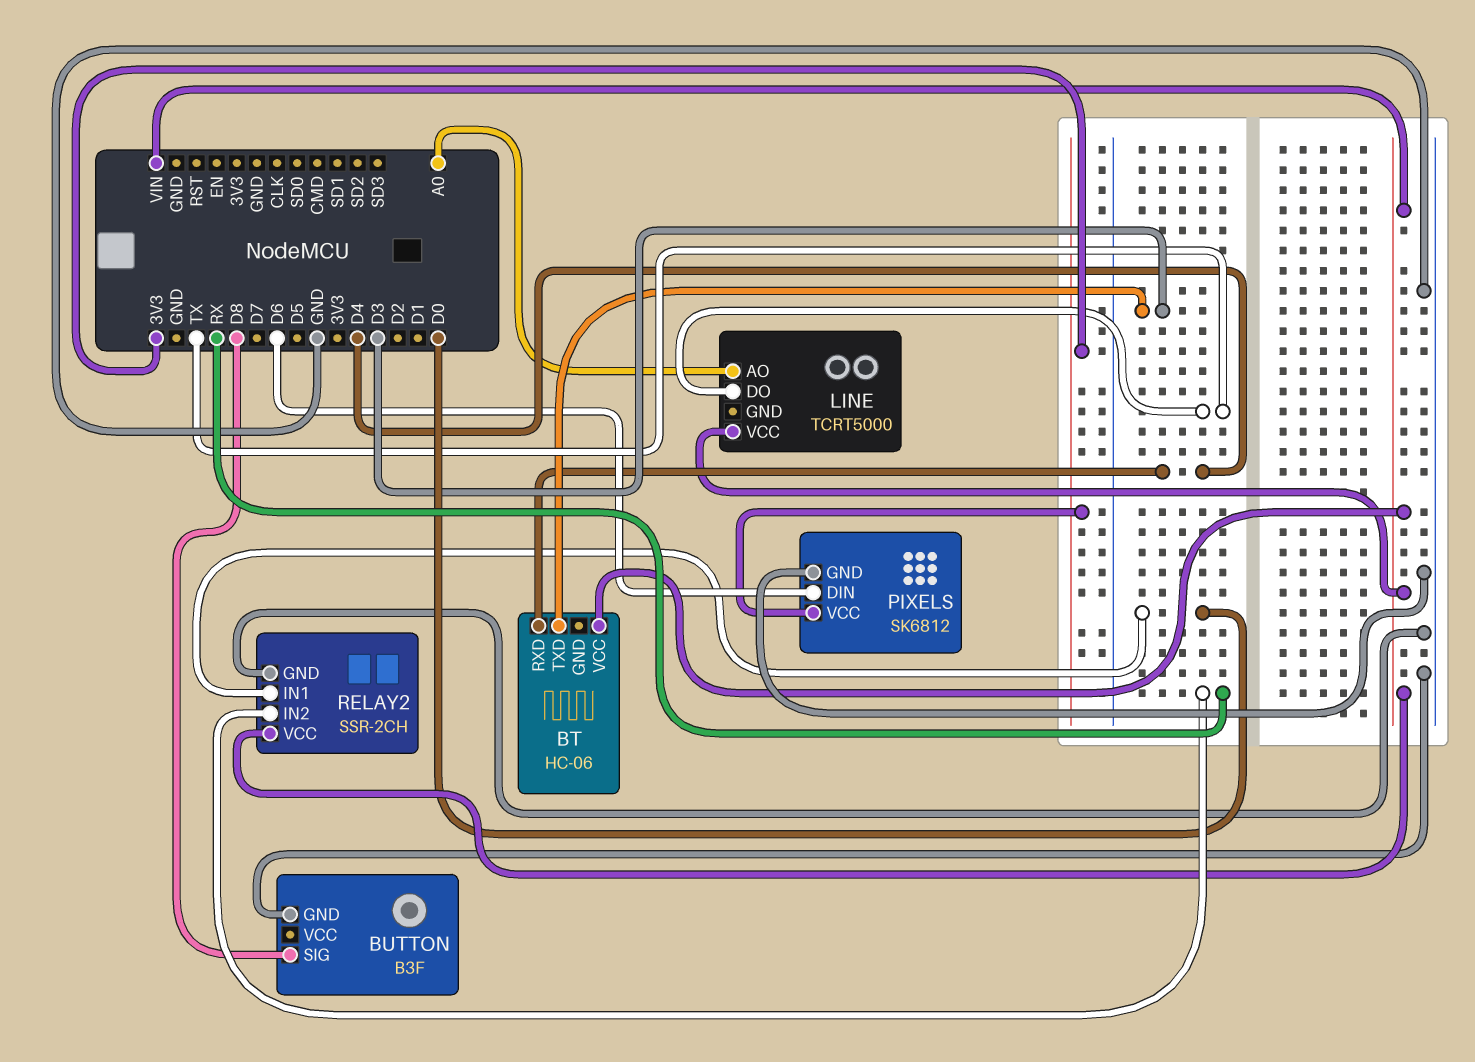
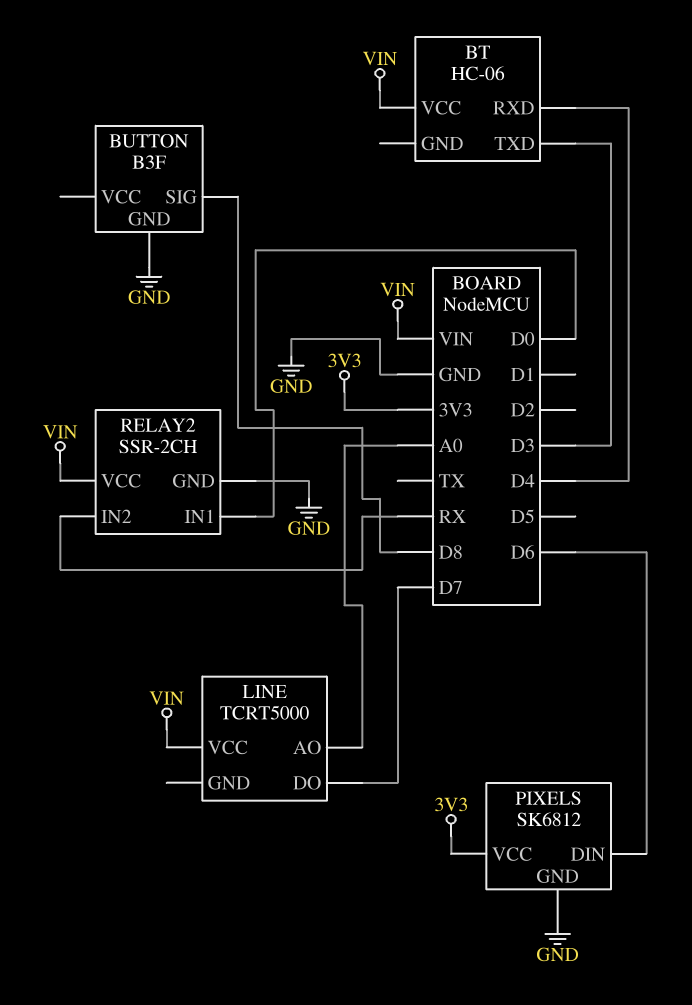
LINE pin DO: TX -> D7

